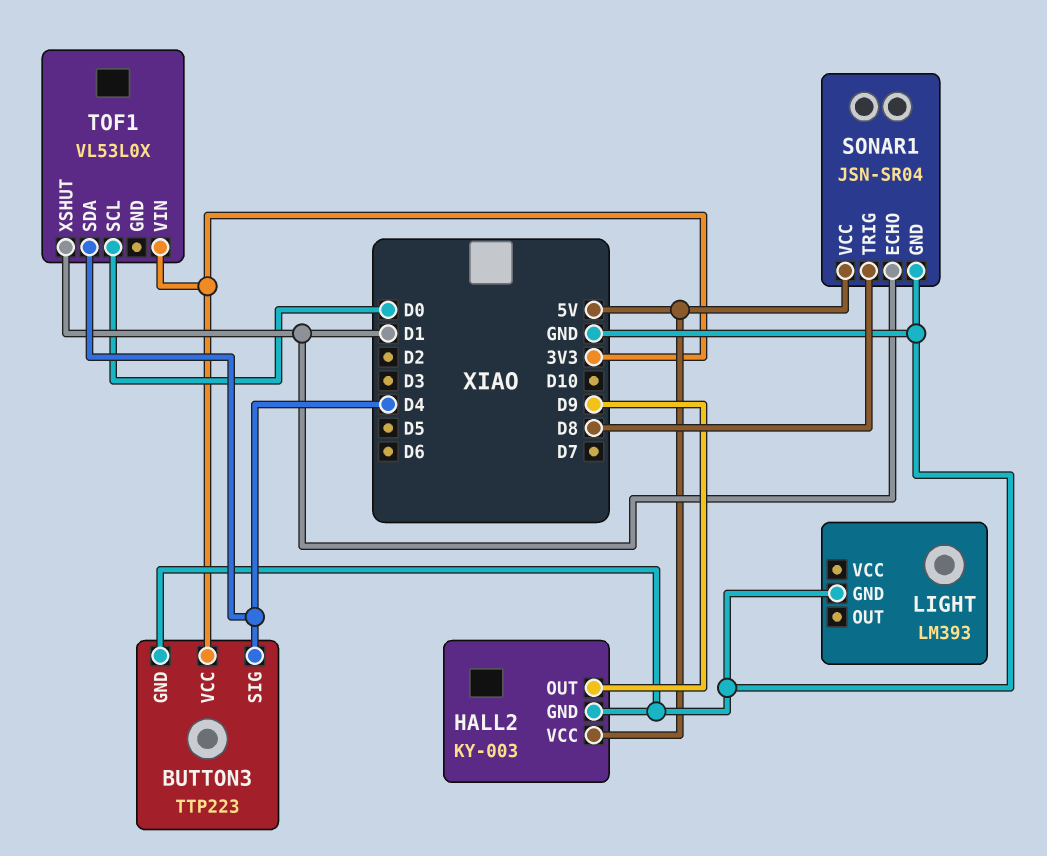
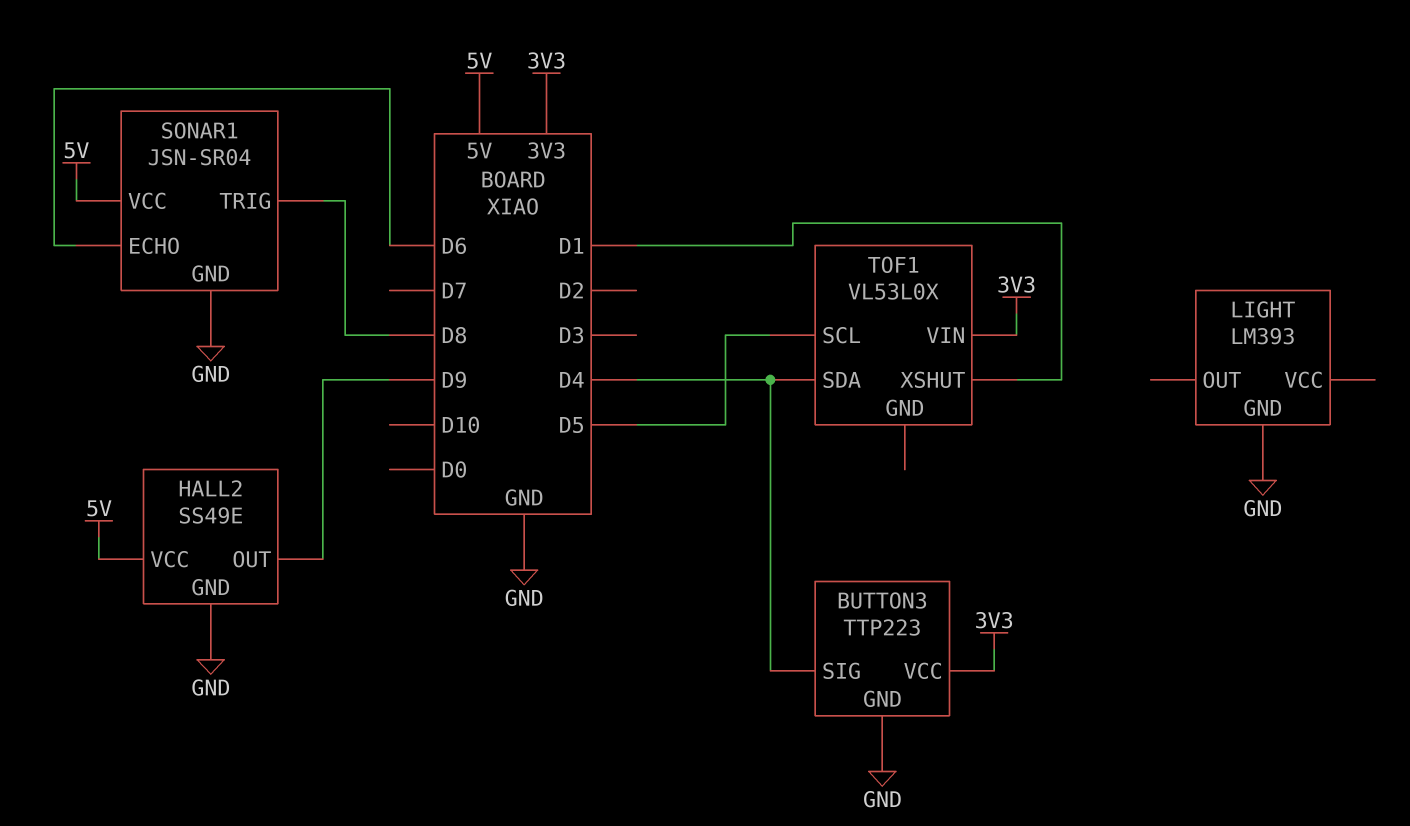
HALL2: KY-003 -> SS49E
SONAR1 pin ECHO: D1 -> D6
TOF1 pin SCL: D0 -> D5

